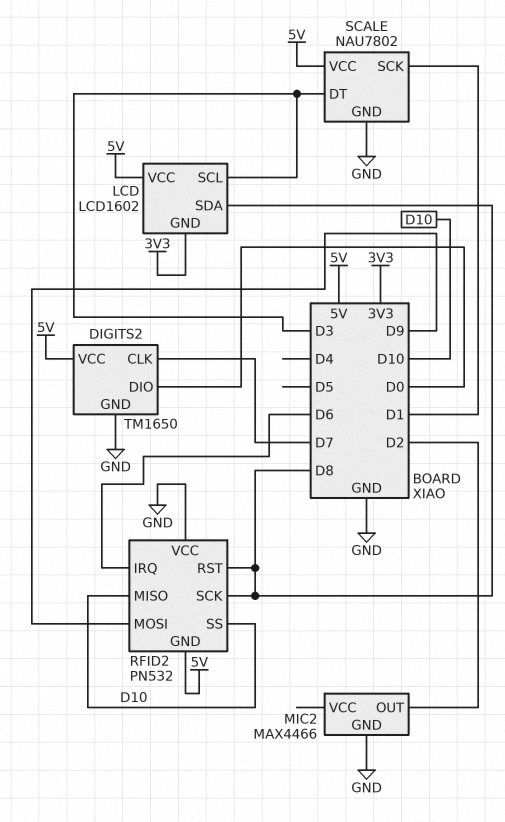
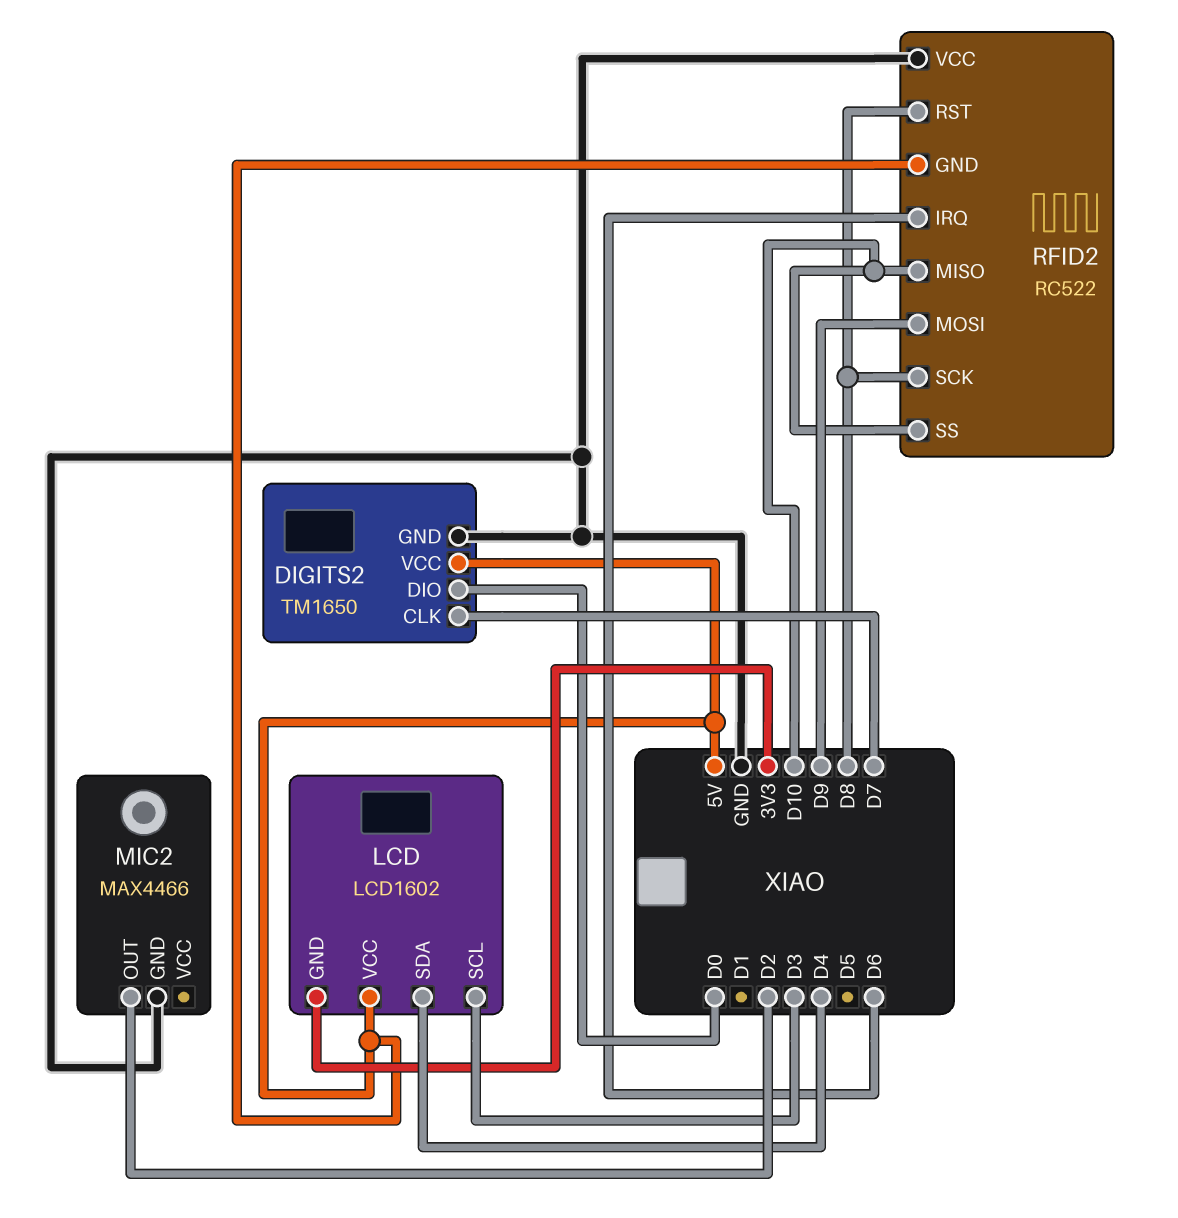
LCD pin SDA: D8 -> D4
RFID2: PN532 -> RC522
SCALE: NAU7802 -> none
SCALE pin DT: D3 -> none
SCALE pin GND: GND -> none
SCALE pin SCK: D1 -> none
SCALE pin VCC: 5V -> none

